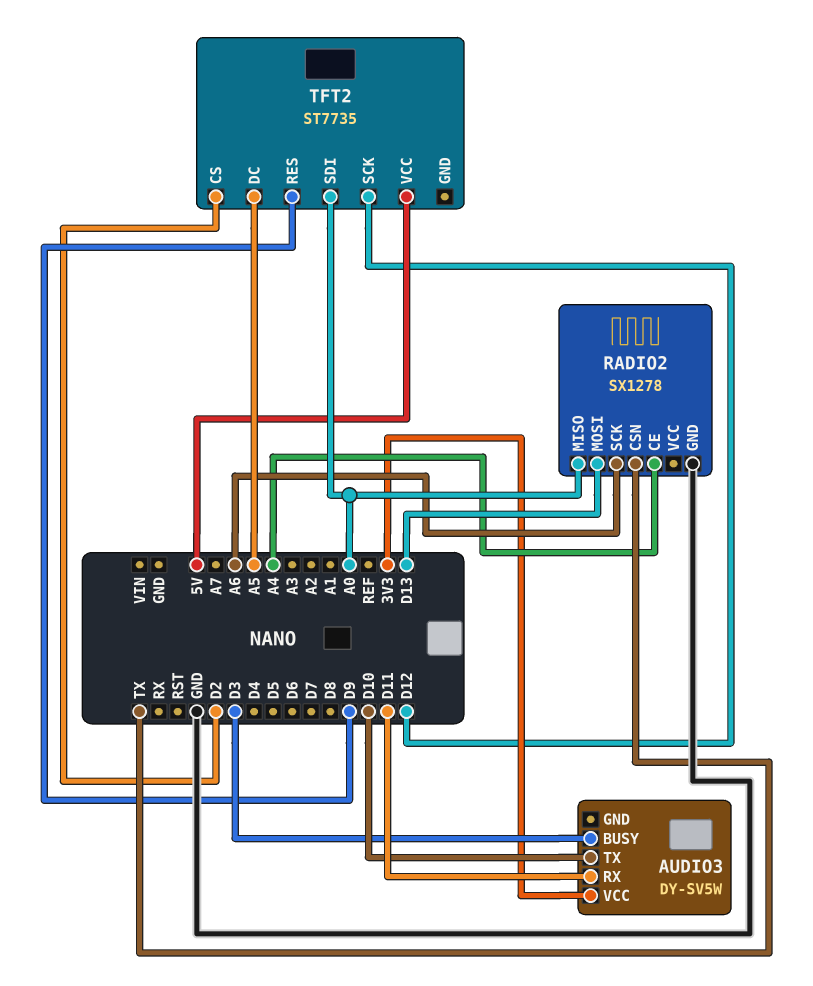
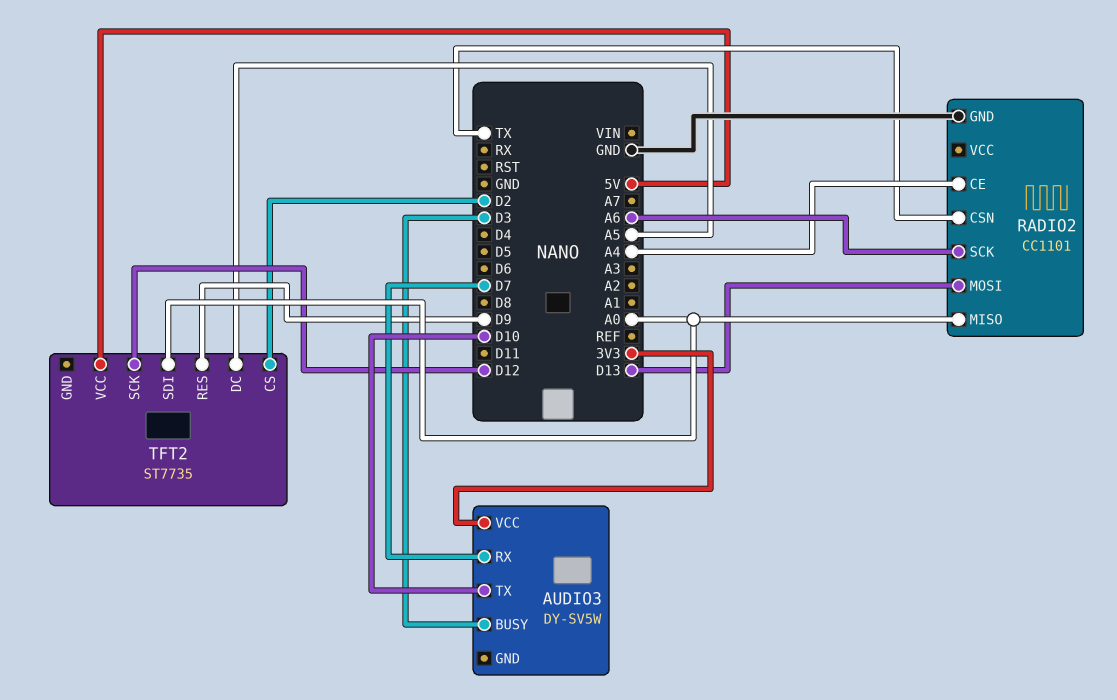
AUDIO3 pin RX: D11 -> D7
RADIO2: SX1278 -> CC1101

